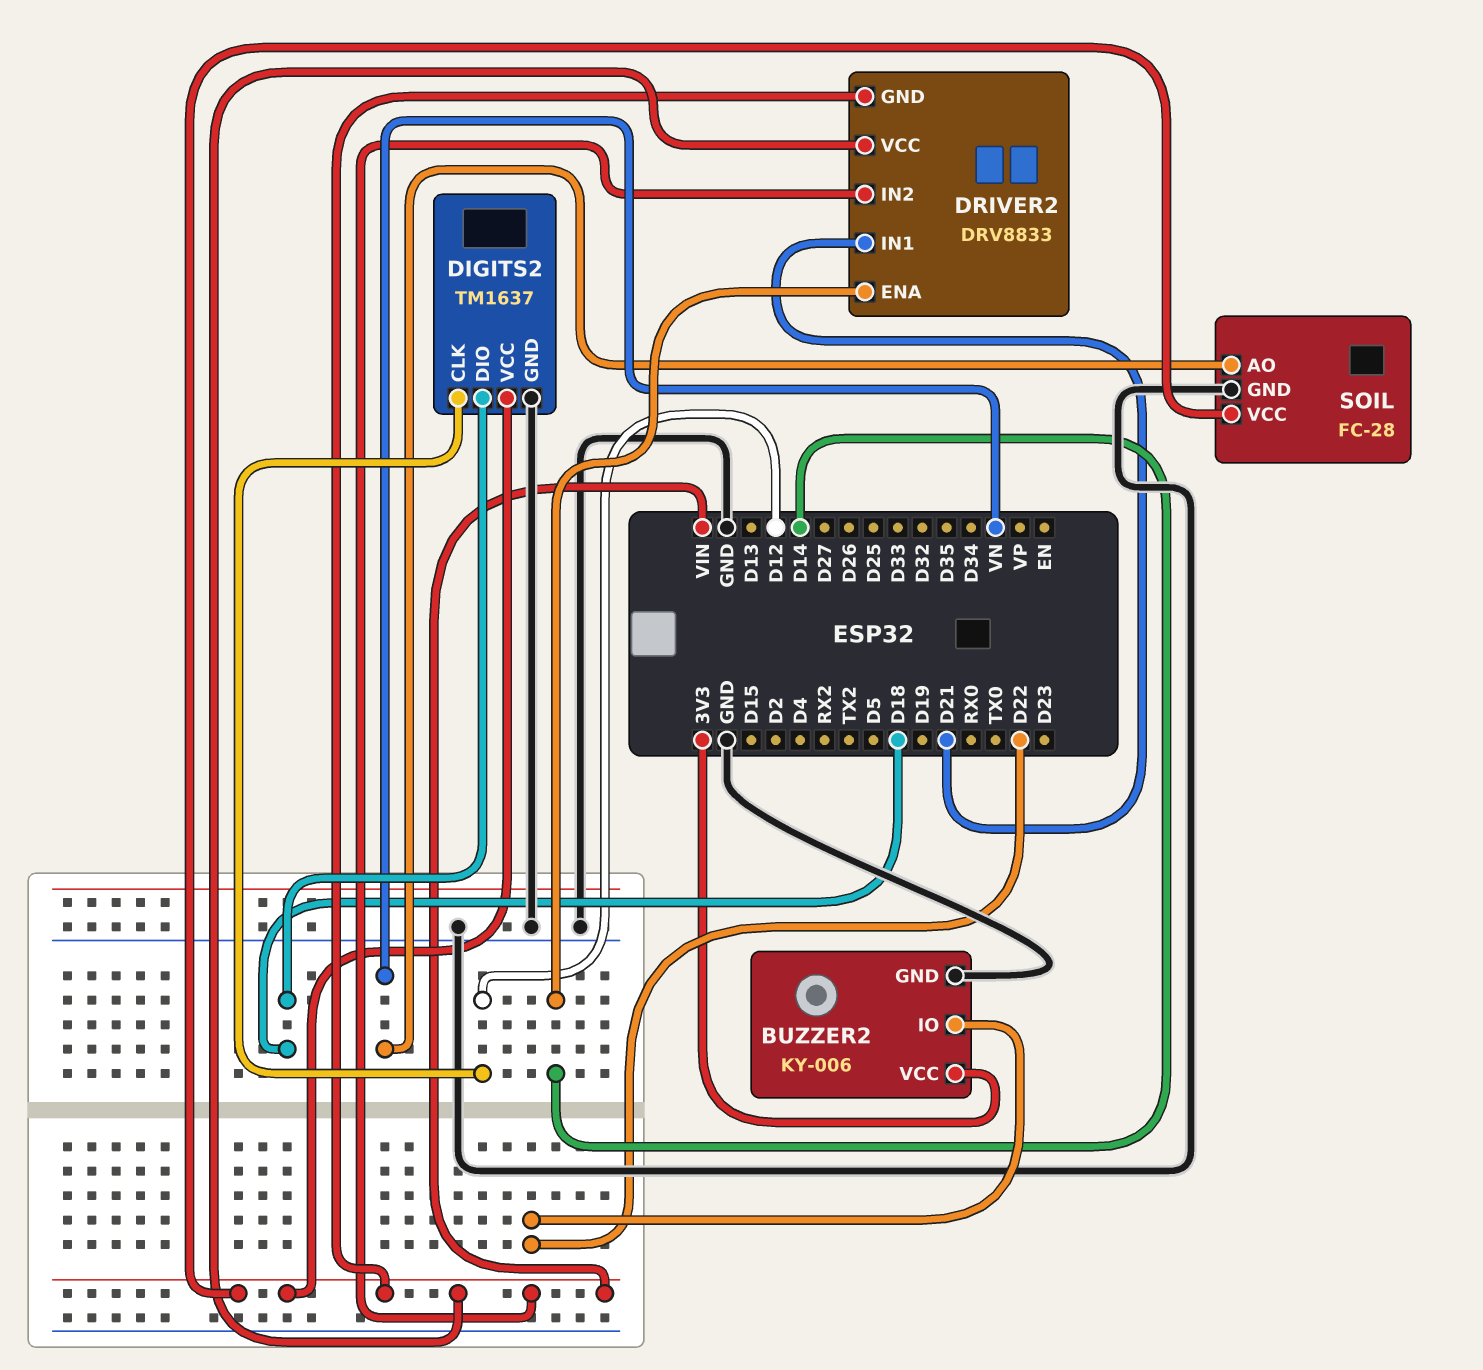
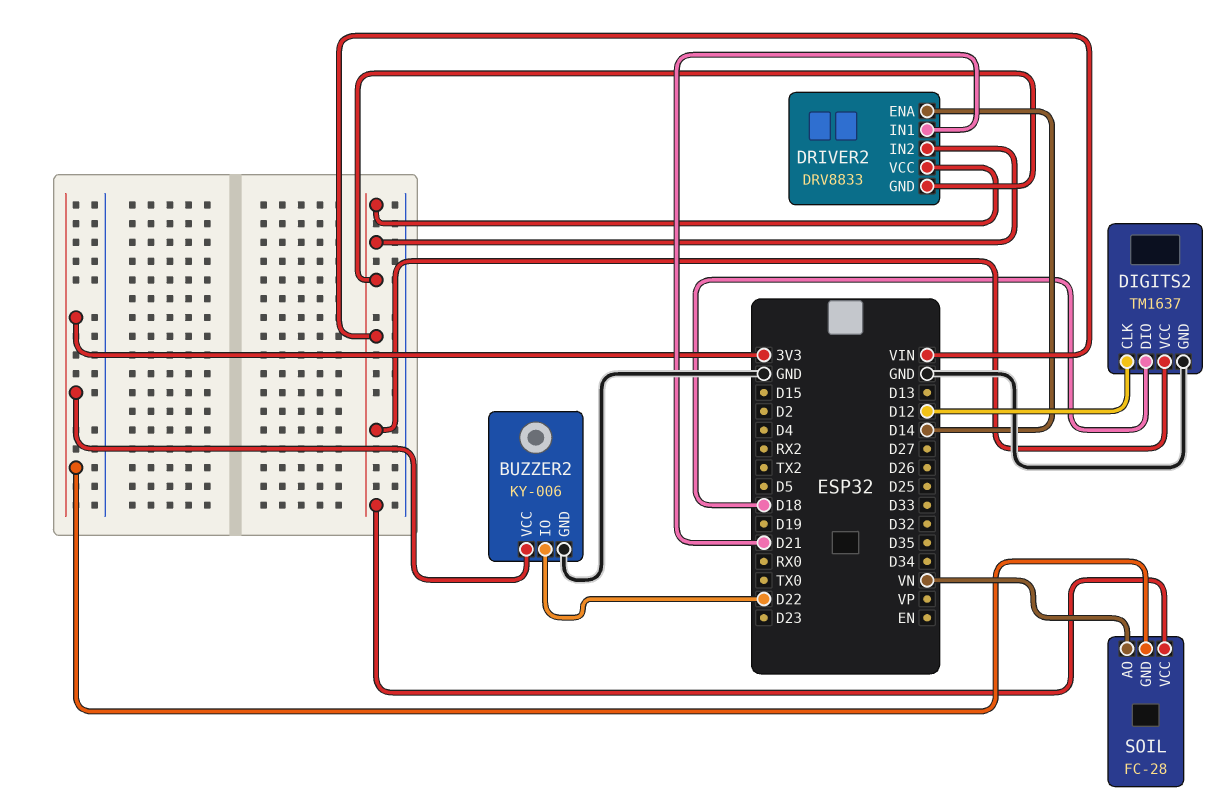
SOIL pin GND: GND -> 3V3

